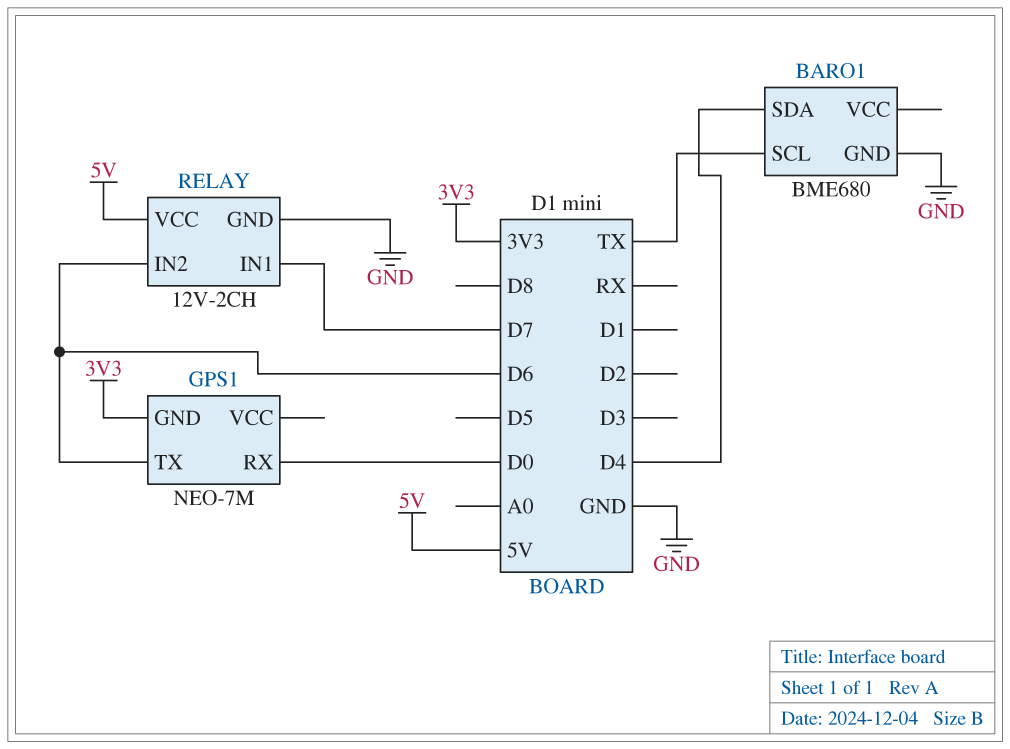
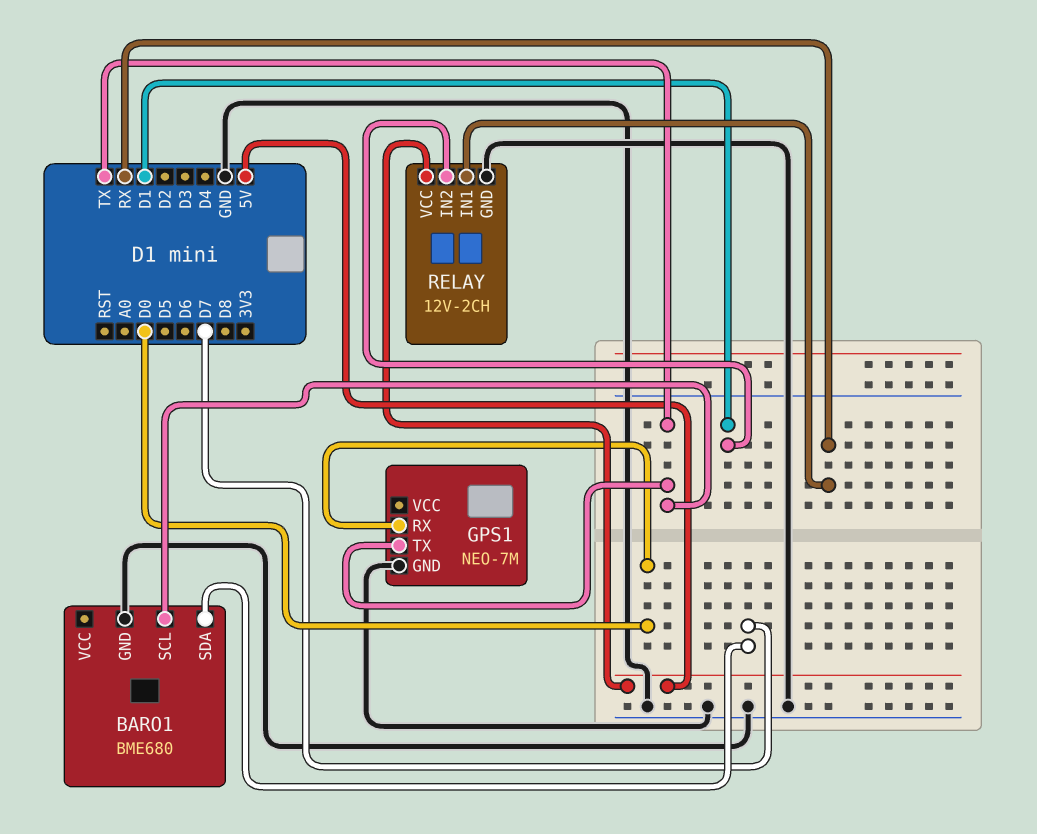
BARO1 pin SDA: D4 -> D7
GPS1 pin GND: 3V3 -> GND
GPS1 pin TX: D6 -> TX
RELAY pin IN1: D7 -> RX
RELAY pin IN2: D6 -> D1

